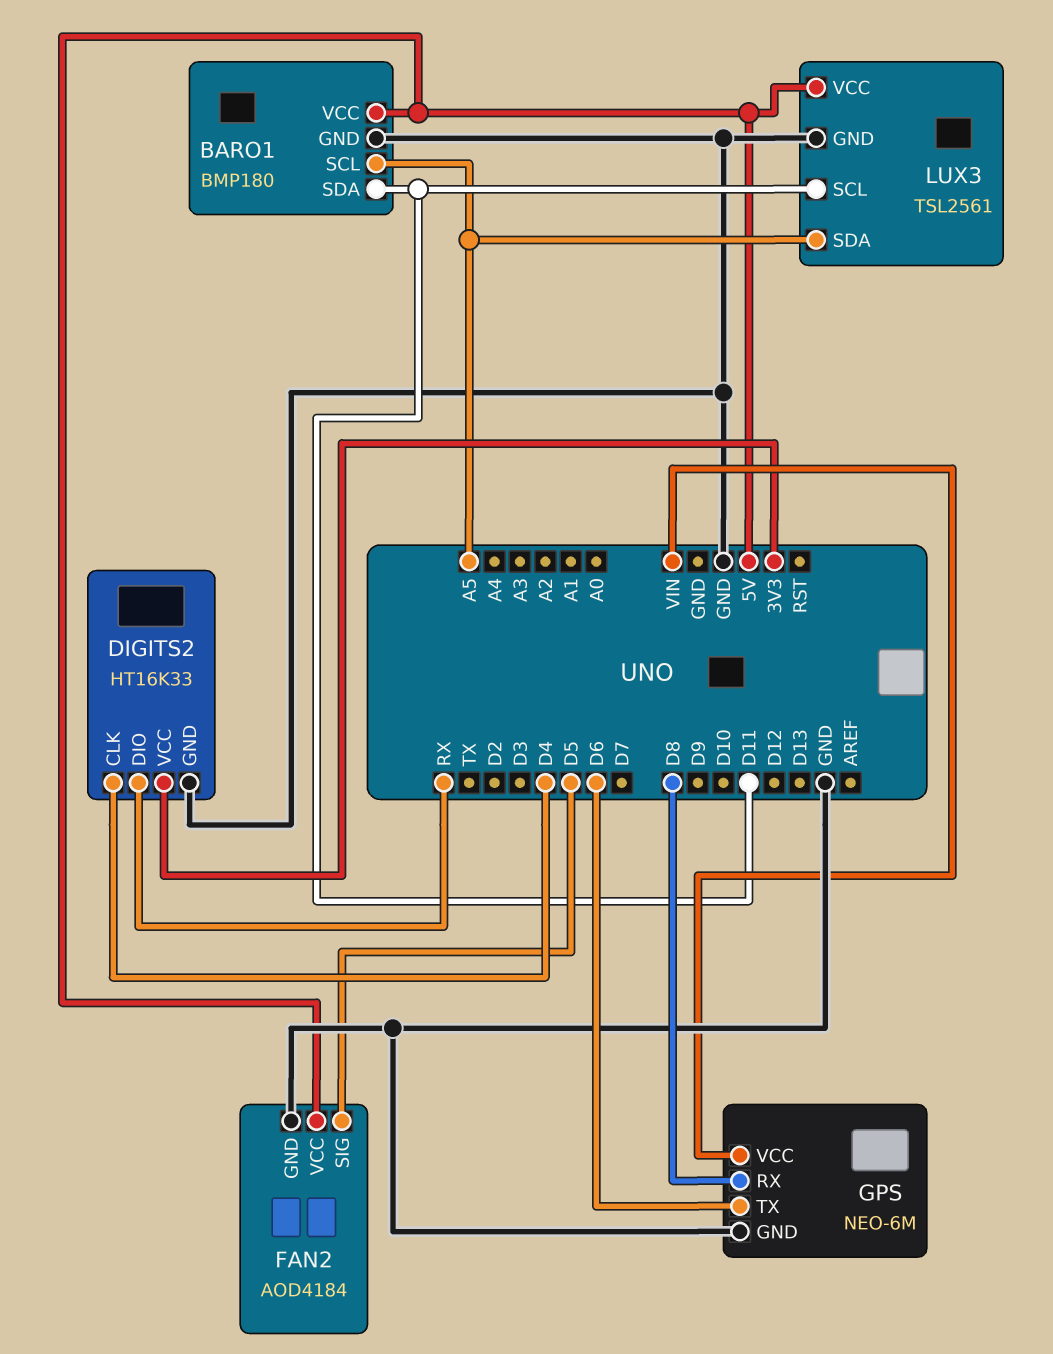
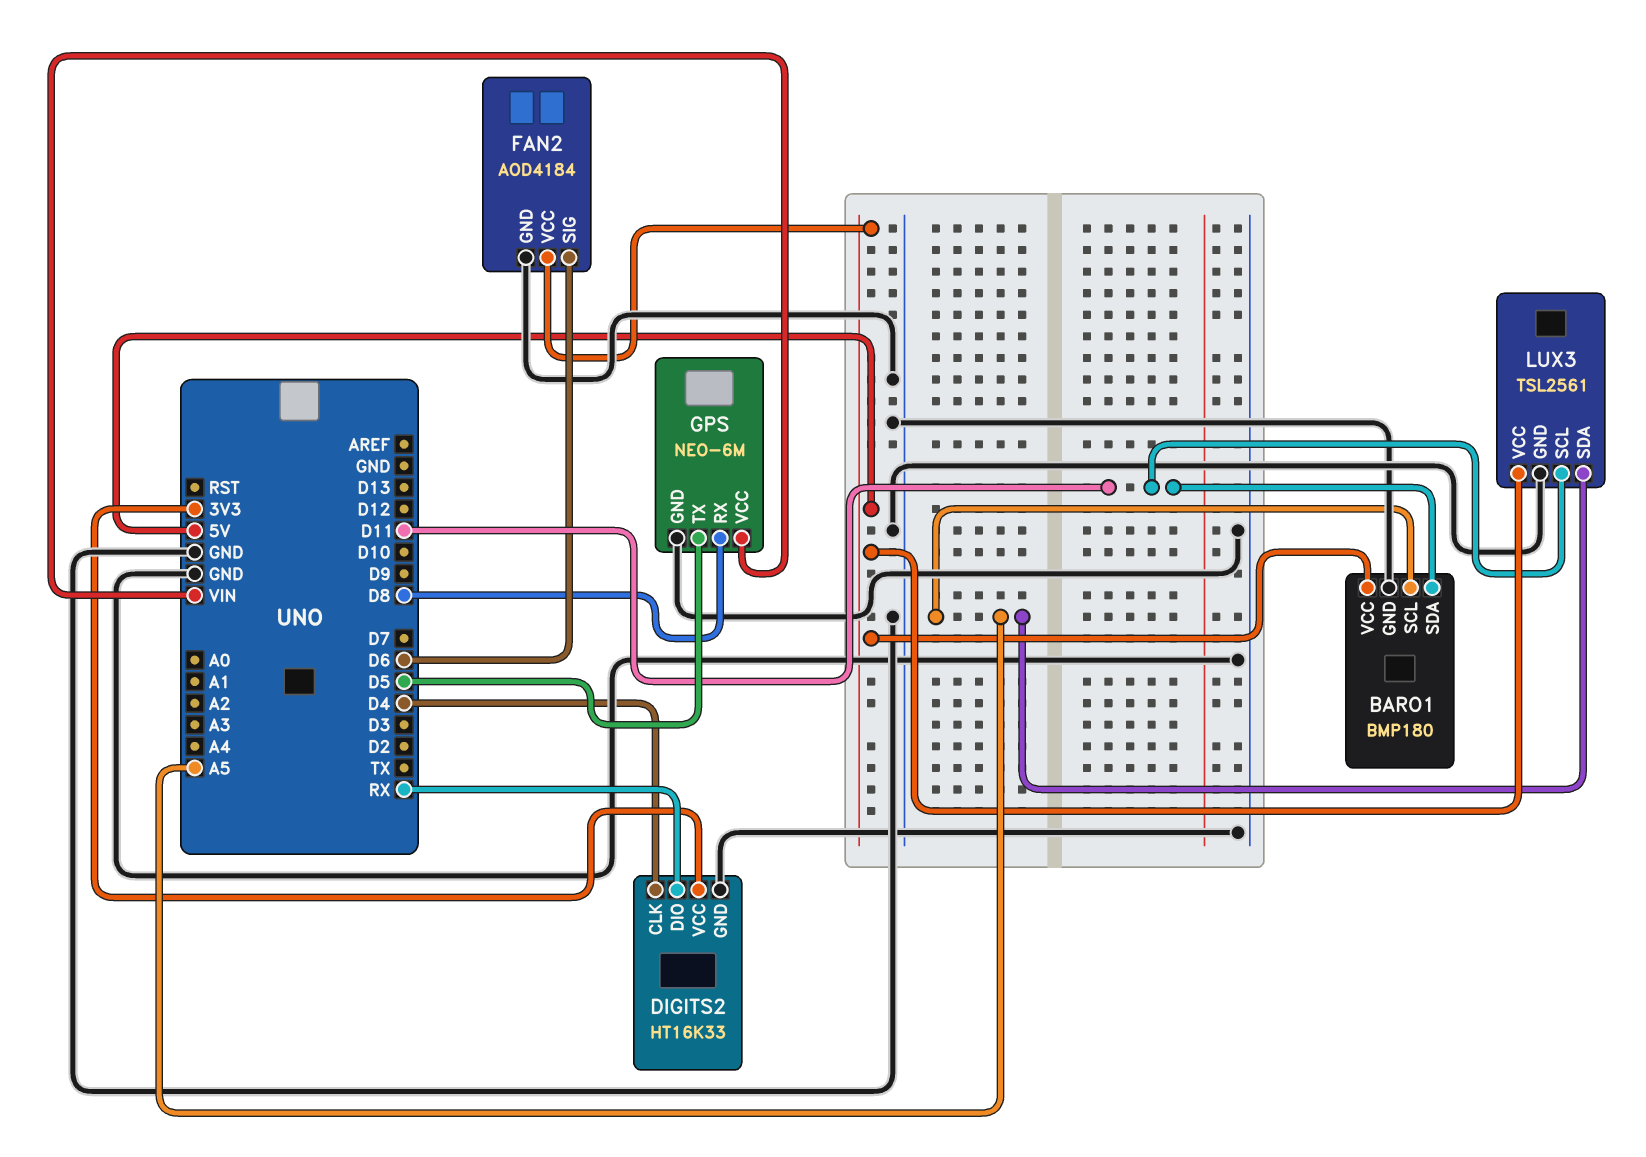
FAN2 pin SIG: D5 -> D6
GPS pin TX: D6 -> D5

